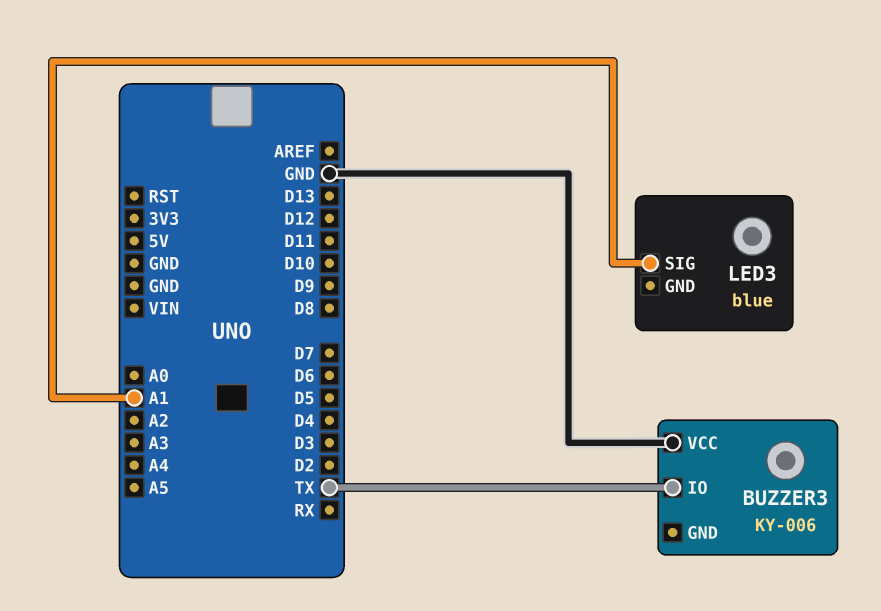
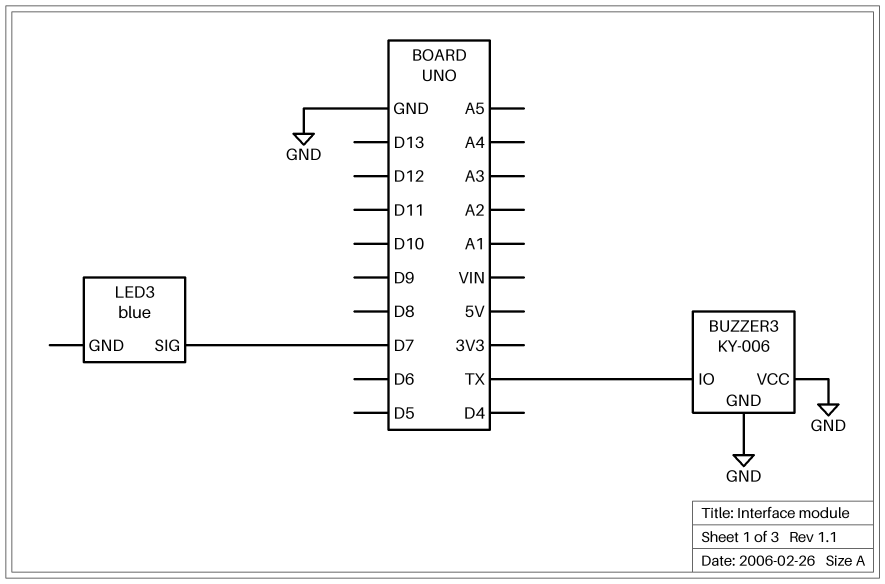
BUZZER3 pin GND: none -> GND
LED3 pin SIG: A1 -> D7

